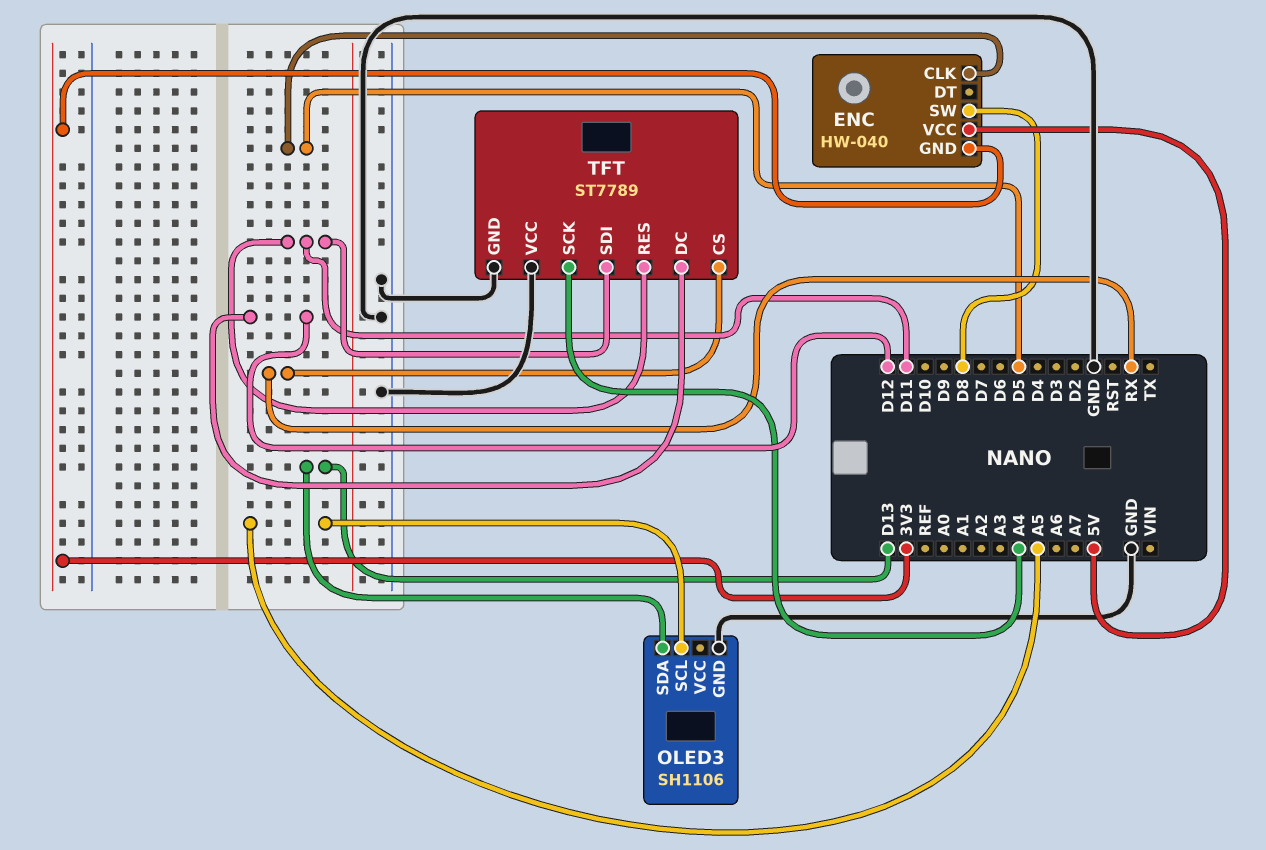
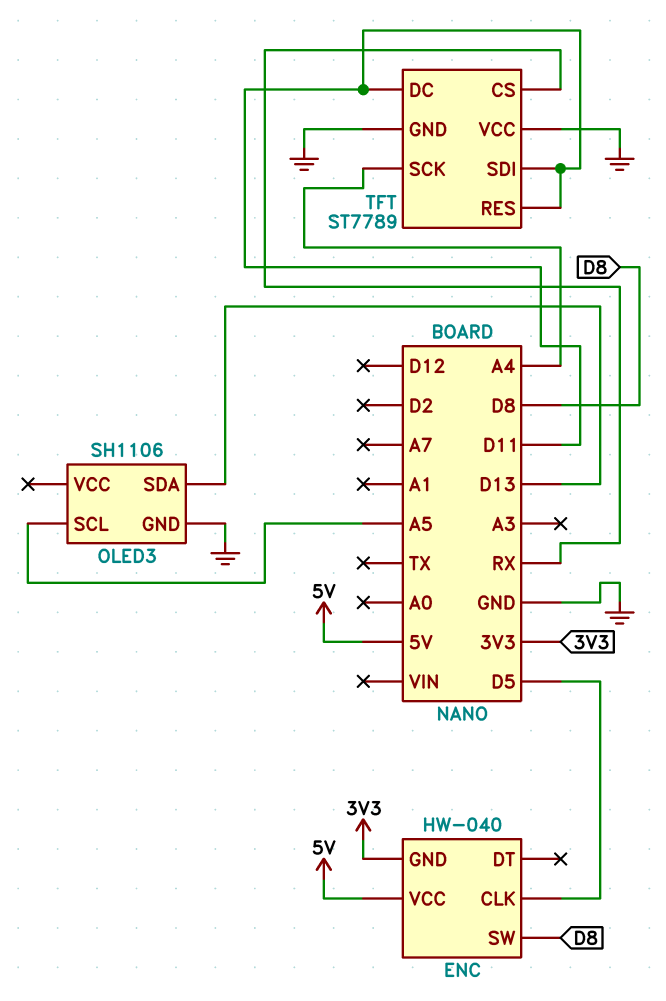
TFT pin DC: D12 -> D11

